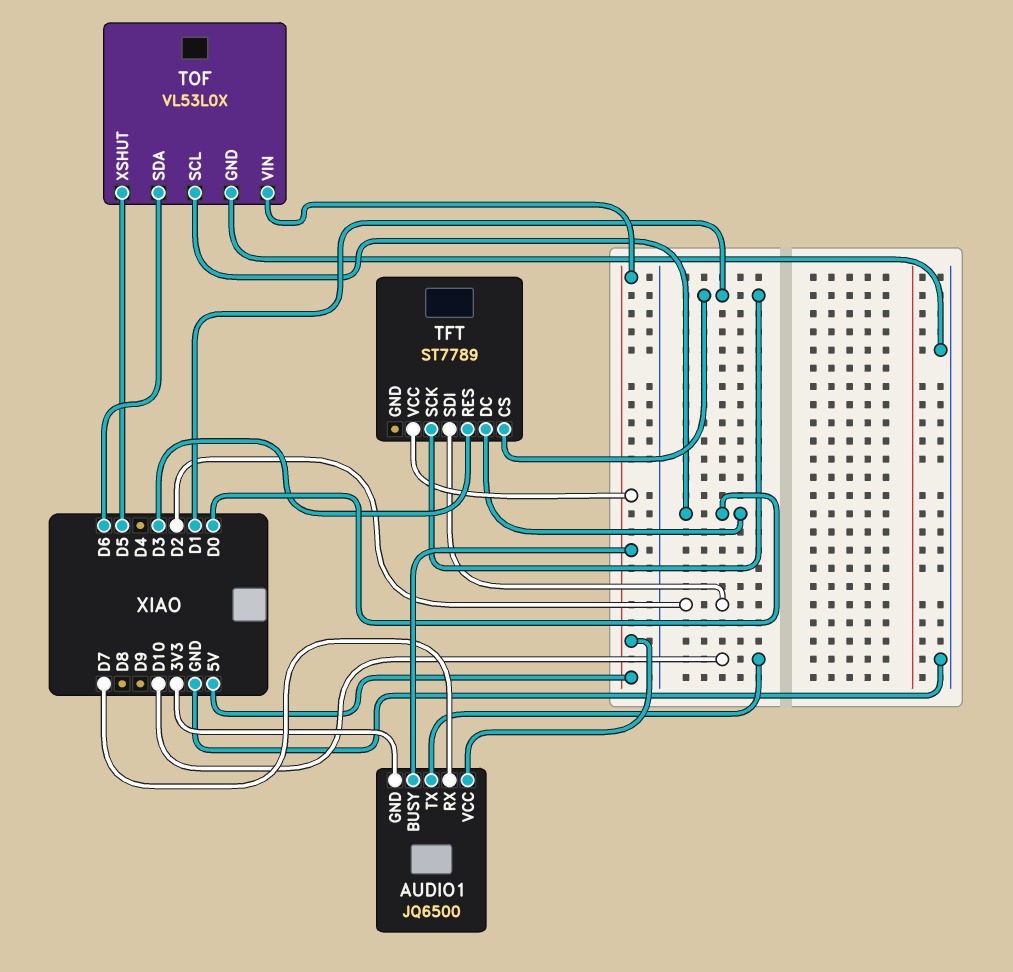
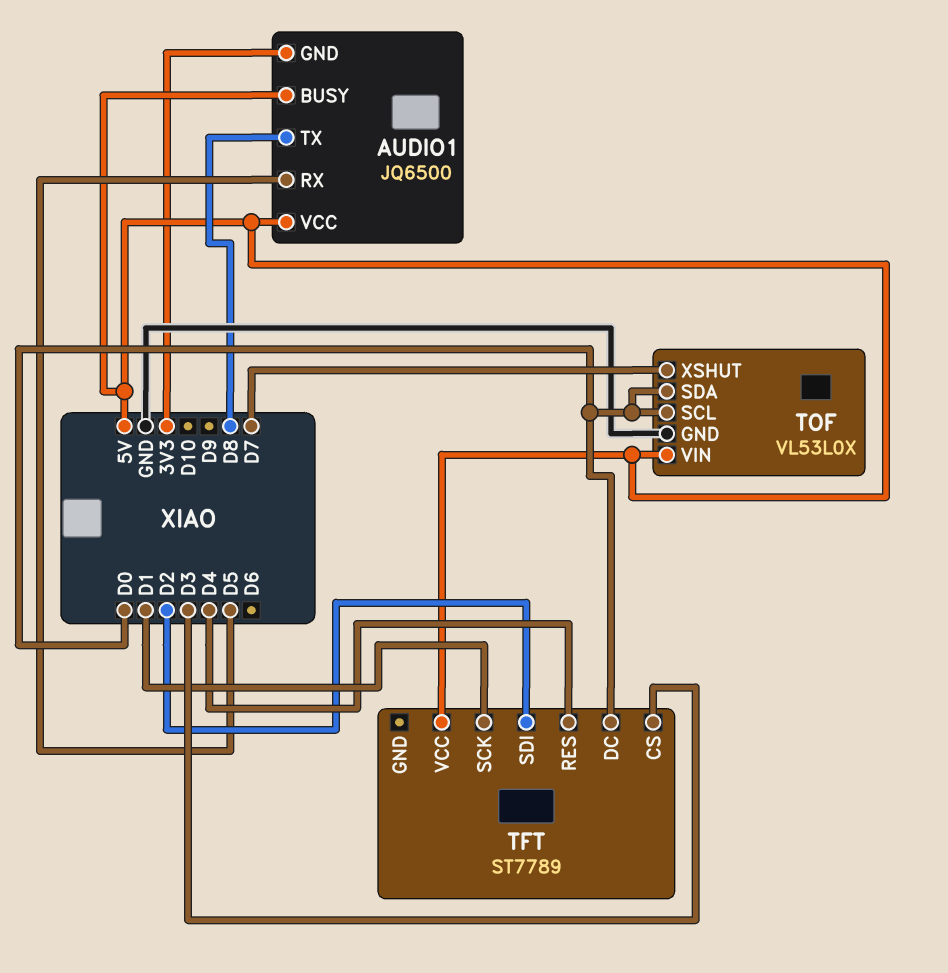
AUDIO1 pin RX: D7 -> D5
AUDIO1 pin TX: D10 -> D8
TFT pin CS: D1 -> D3
TFT pin RES: D3 -> D4
TOF pin SDA: D6 -> D0
TOF pin XSHUT: D5 -> D7

